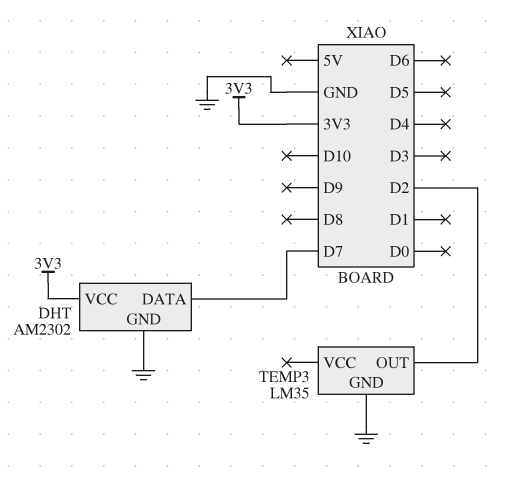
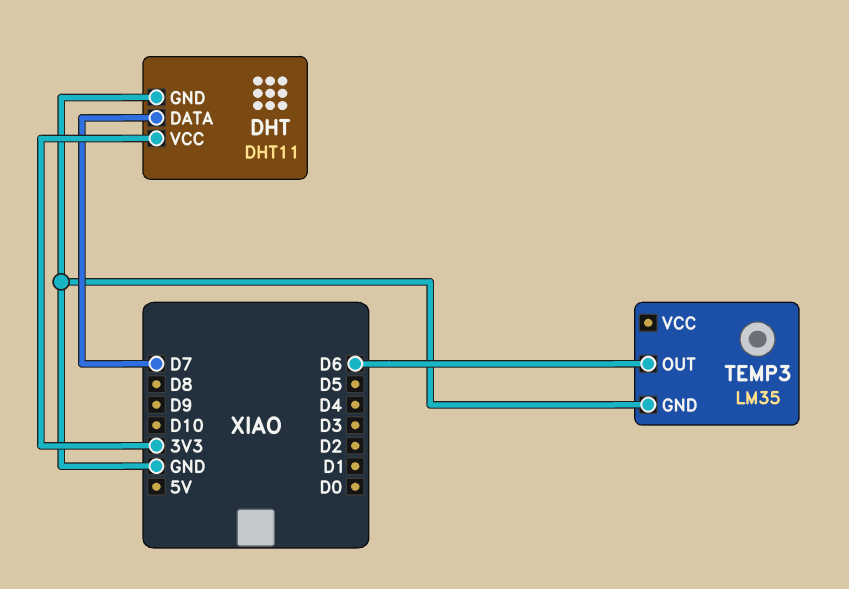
DHT: AM2302 -> DHT11
TEMP3 pin OUT: D2 -> D6

